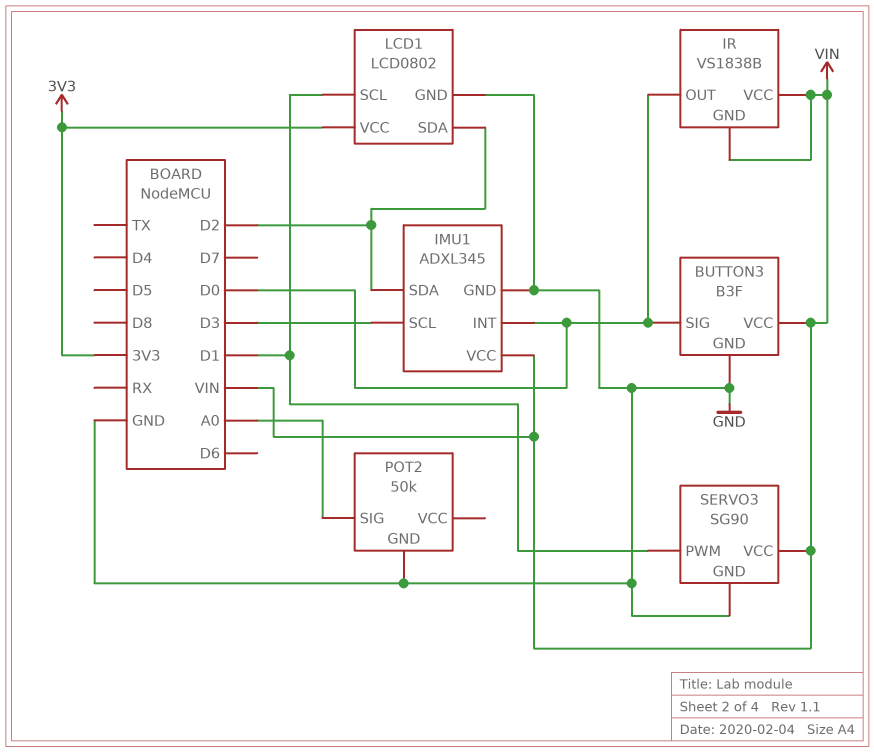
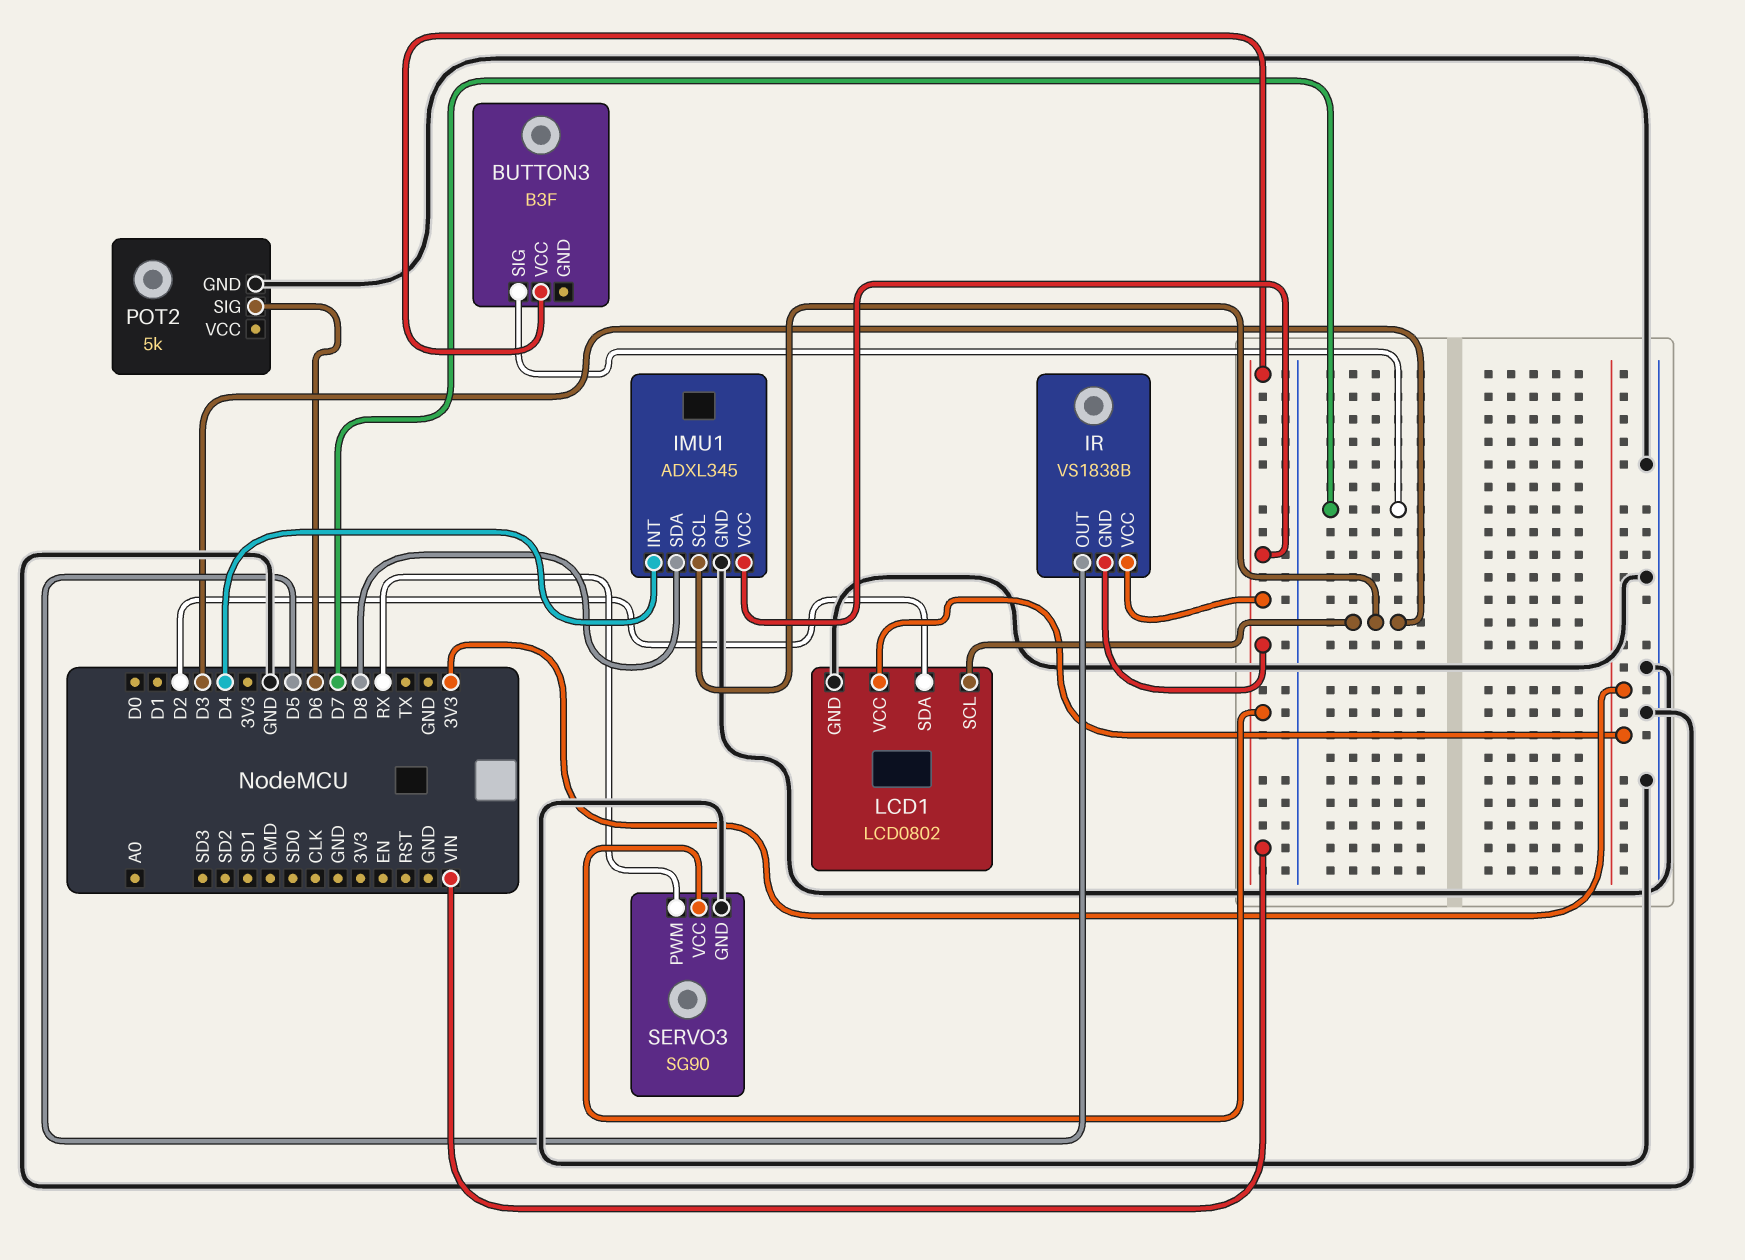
BUTTON3 pin GND: GND -> none
BUTTON3 pin SIG: D0 -> D7
IMU1 pin INT: D0 -> D4
IMU1 pin SDA: D2 -> D8
IR pin OUT: D0 -> D5
LCD1 pin SCL: D1 -> D3
POT2: 50k -> 5k
POT2 pin SIG: A0 -> D6
SERVO3 pin PWM: D1 -> RX

